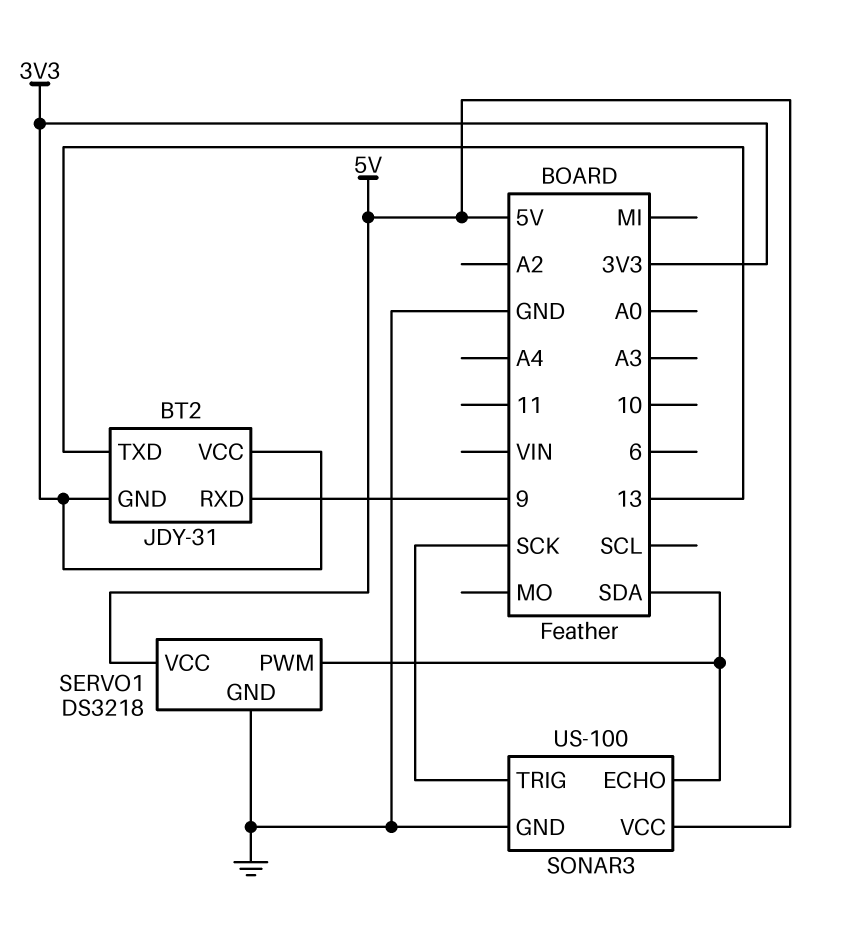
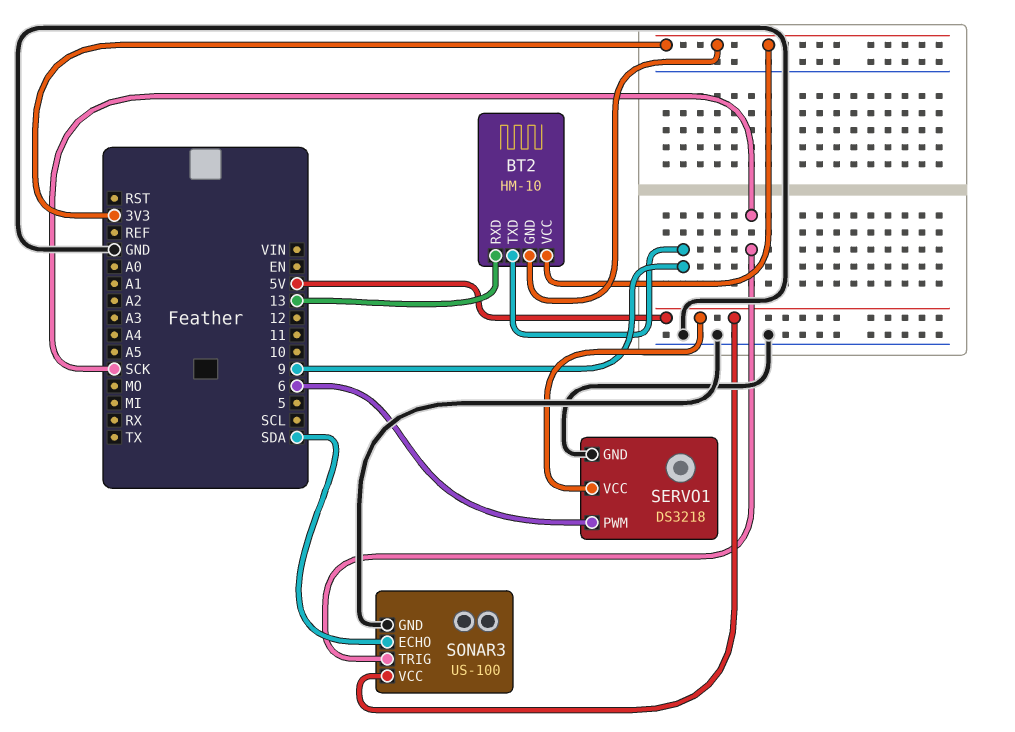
BT2: JDY-31 -> HM-10
BT2 pin RXD: 9 -> 13
BT2 pin TXD: 13 -> 9
SERVO1 pin PWM: SDA -> 6

